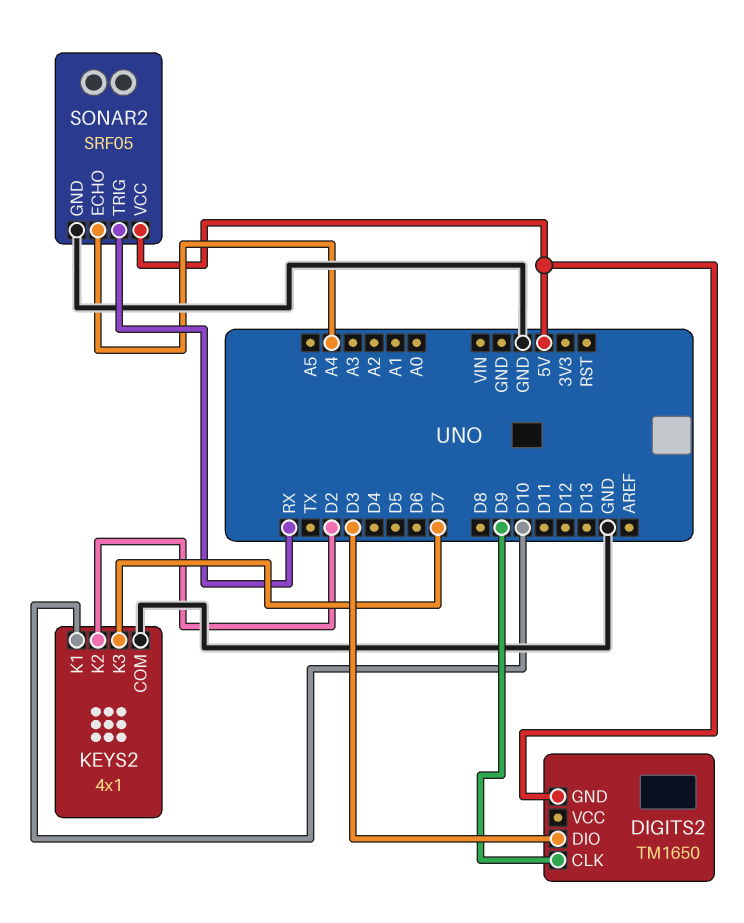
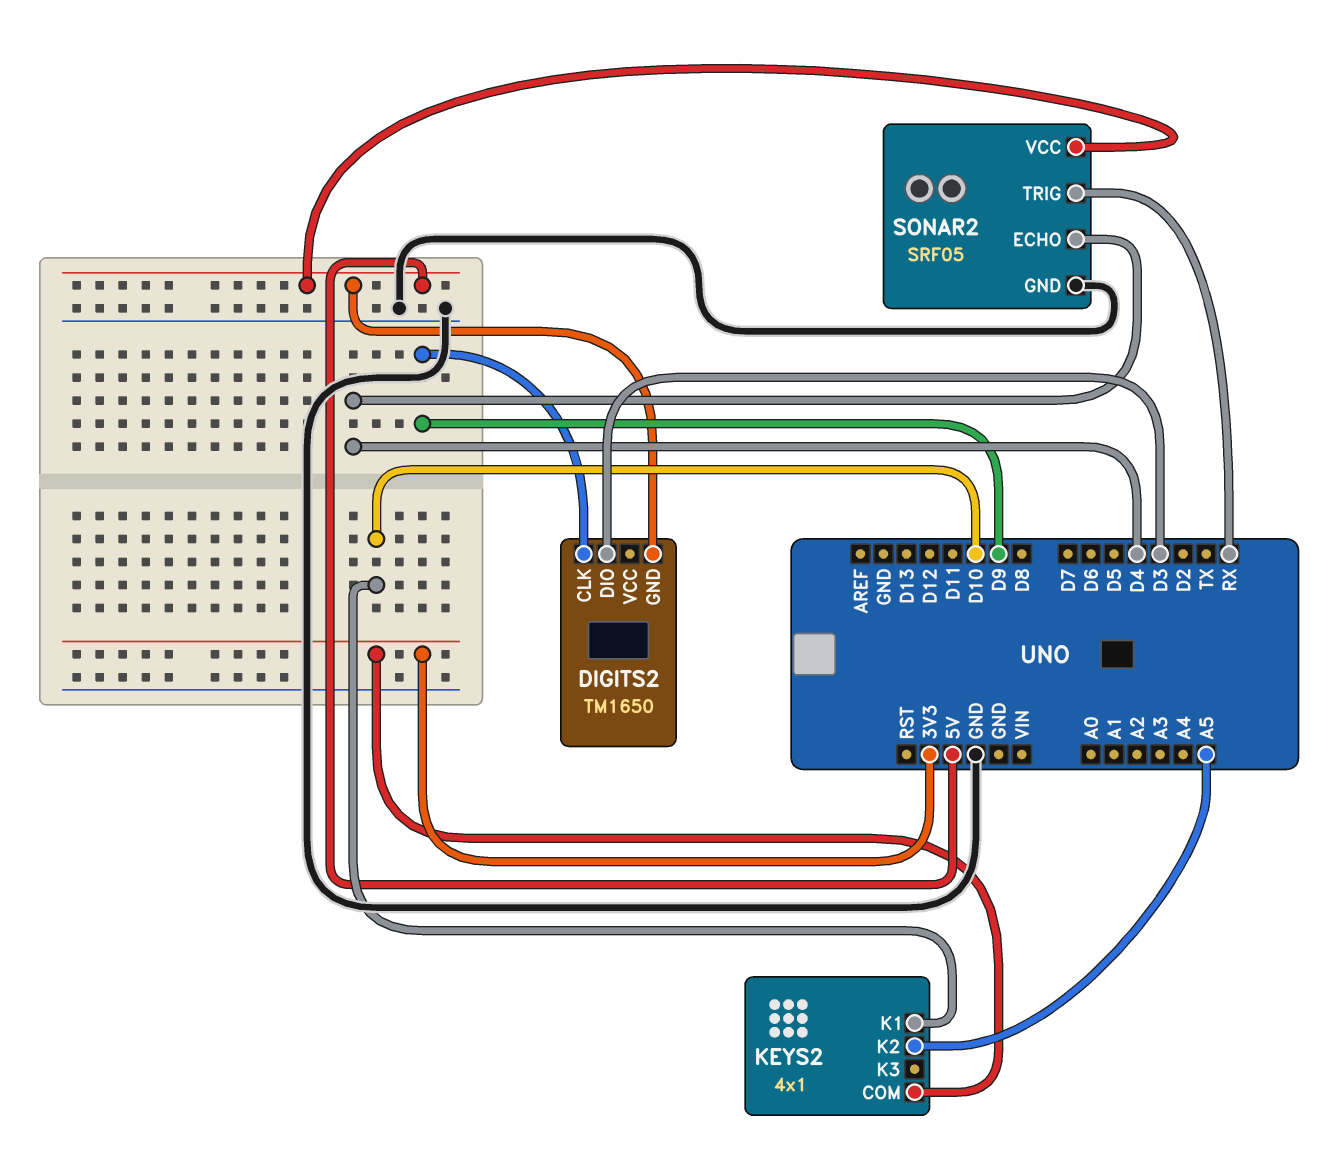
KEYS2 pin COM: GND -> 3V3
KEYS2 pin K2: D2 -> A5
KEYS2 pin K3: D7 -> none
SONAR2 pin ECHO: A4 -> D4

